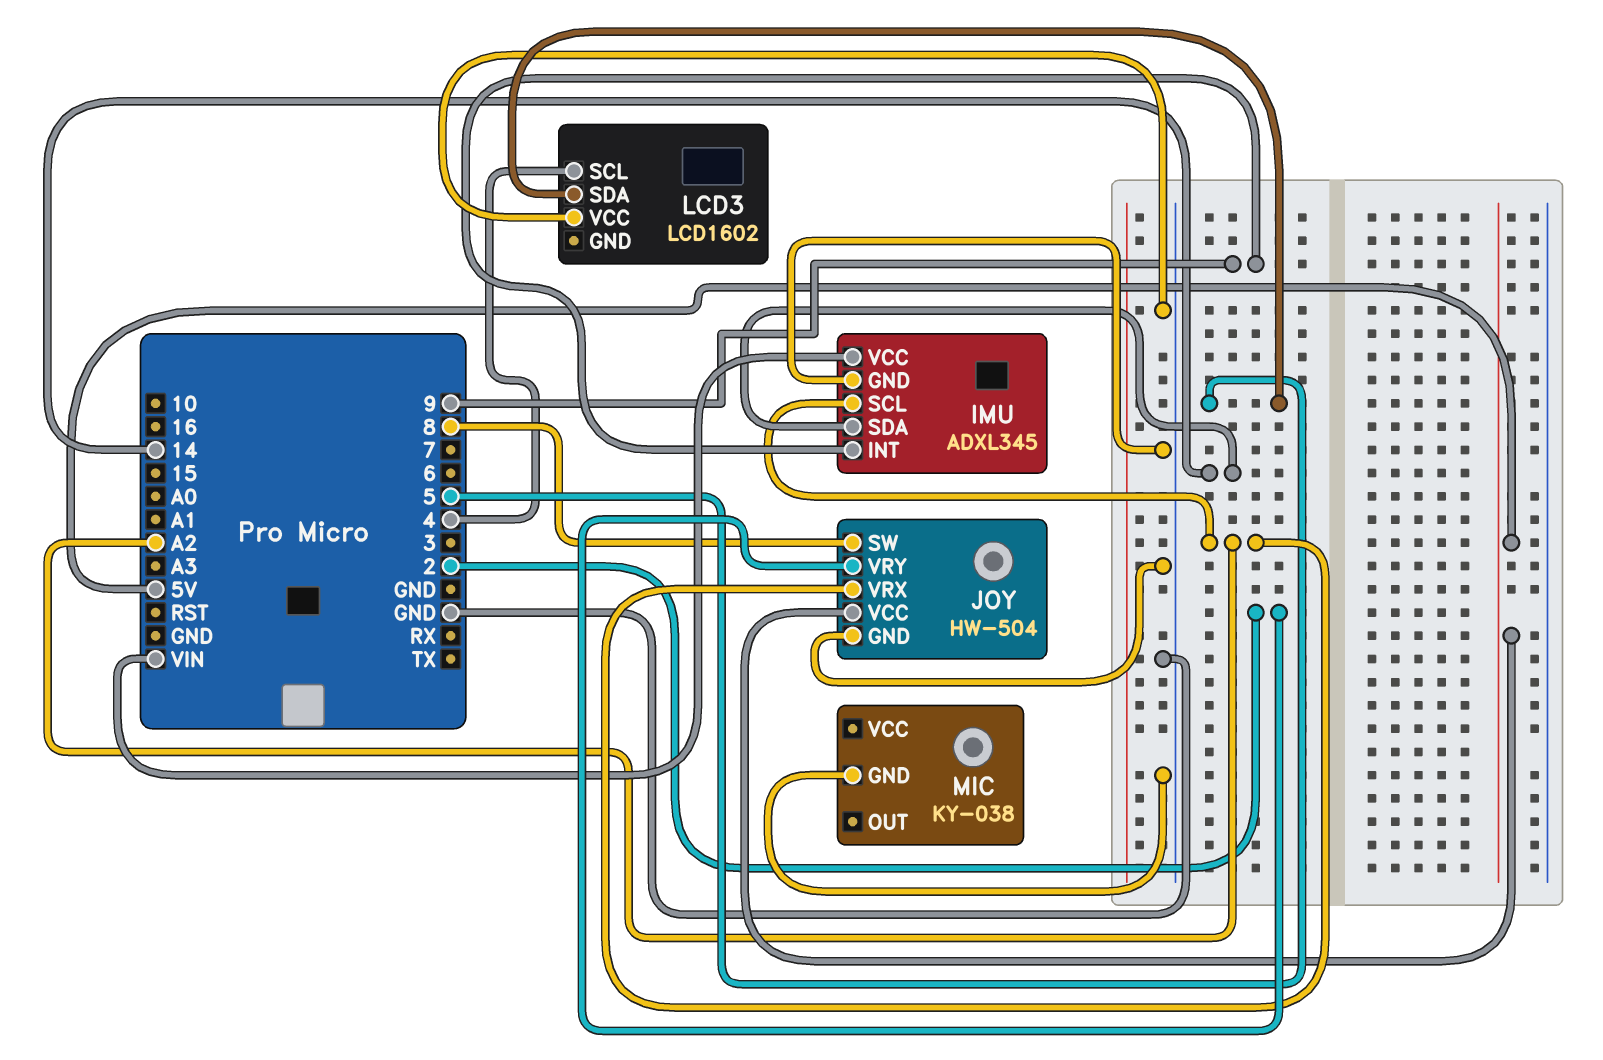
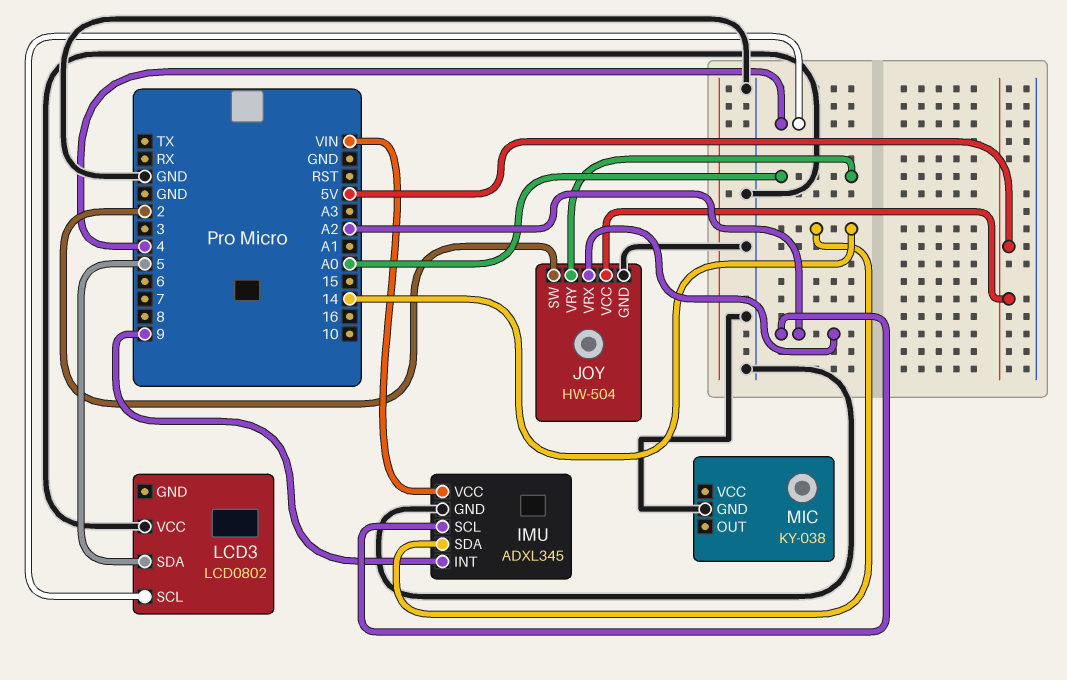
JOY pin SW: 8 -> 2
JOY pin VRY: 2 -> A0
LCD3: LCD1602 -> LCD0802

